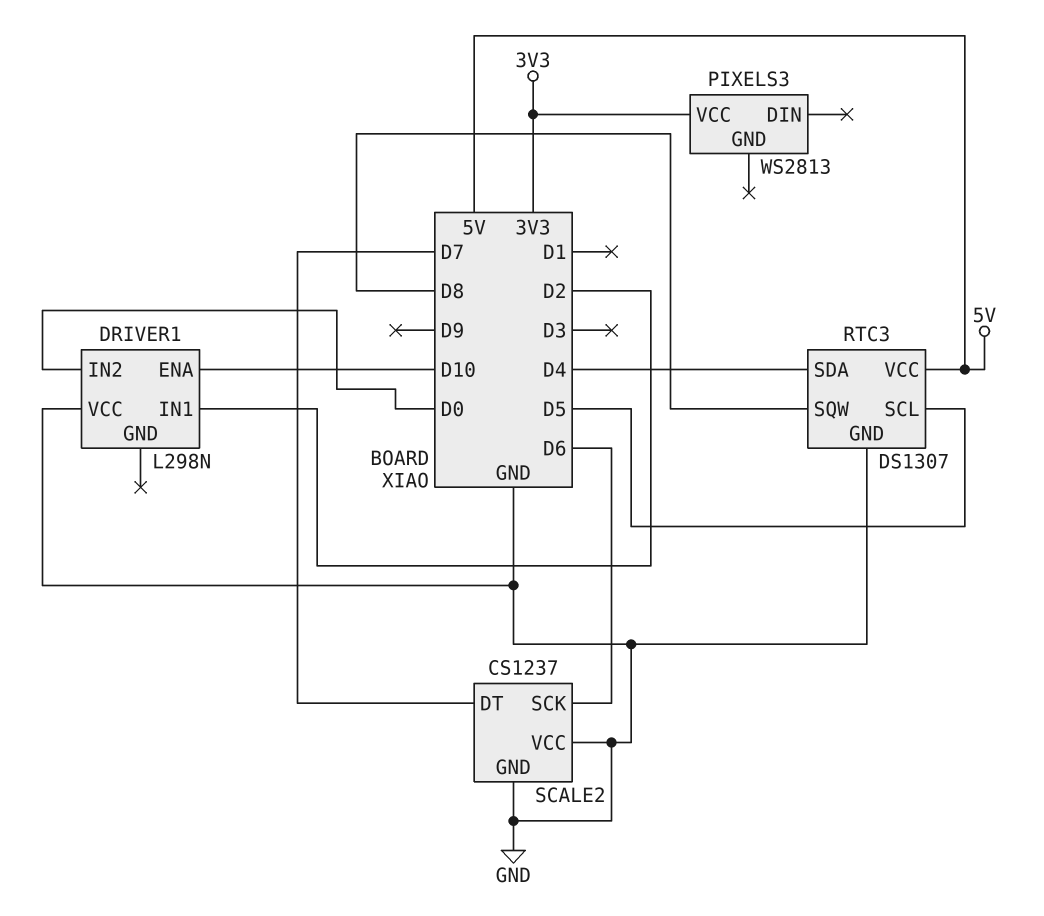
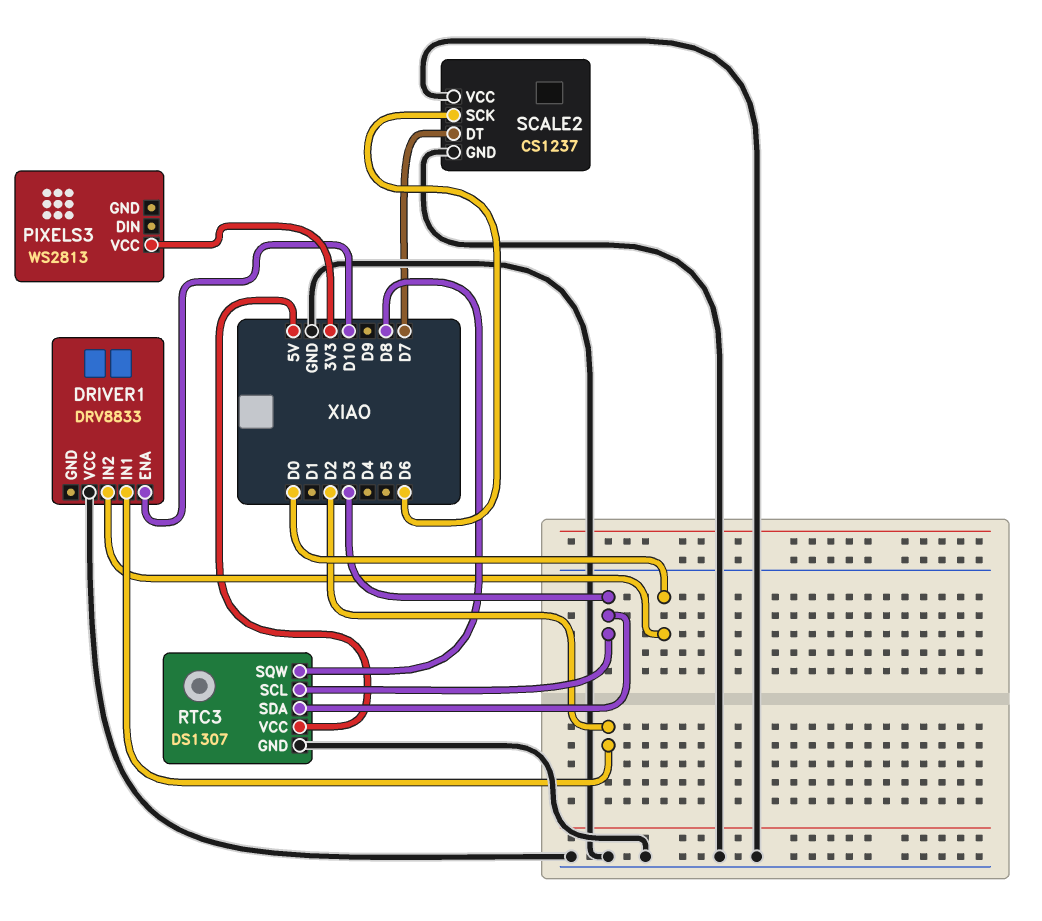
DRIVER1: L298N -> DRV8833
RTC3 pin SCL: D5 -> D3
RTC3 pin SDA: D4 -> D3

